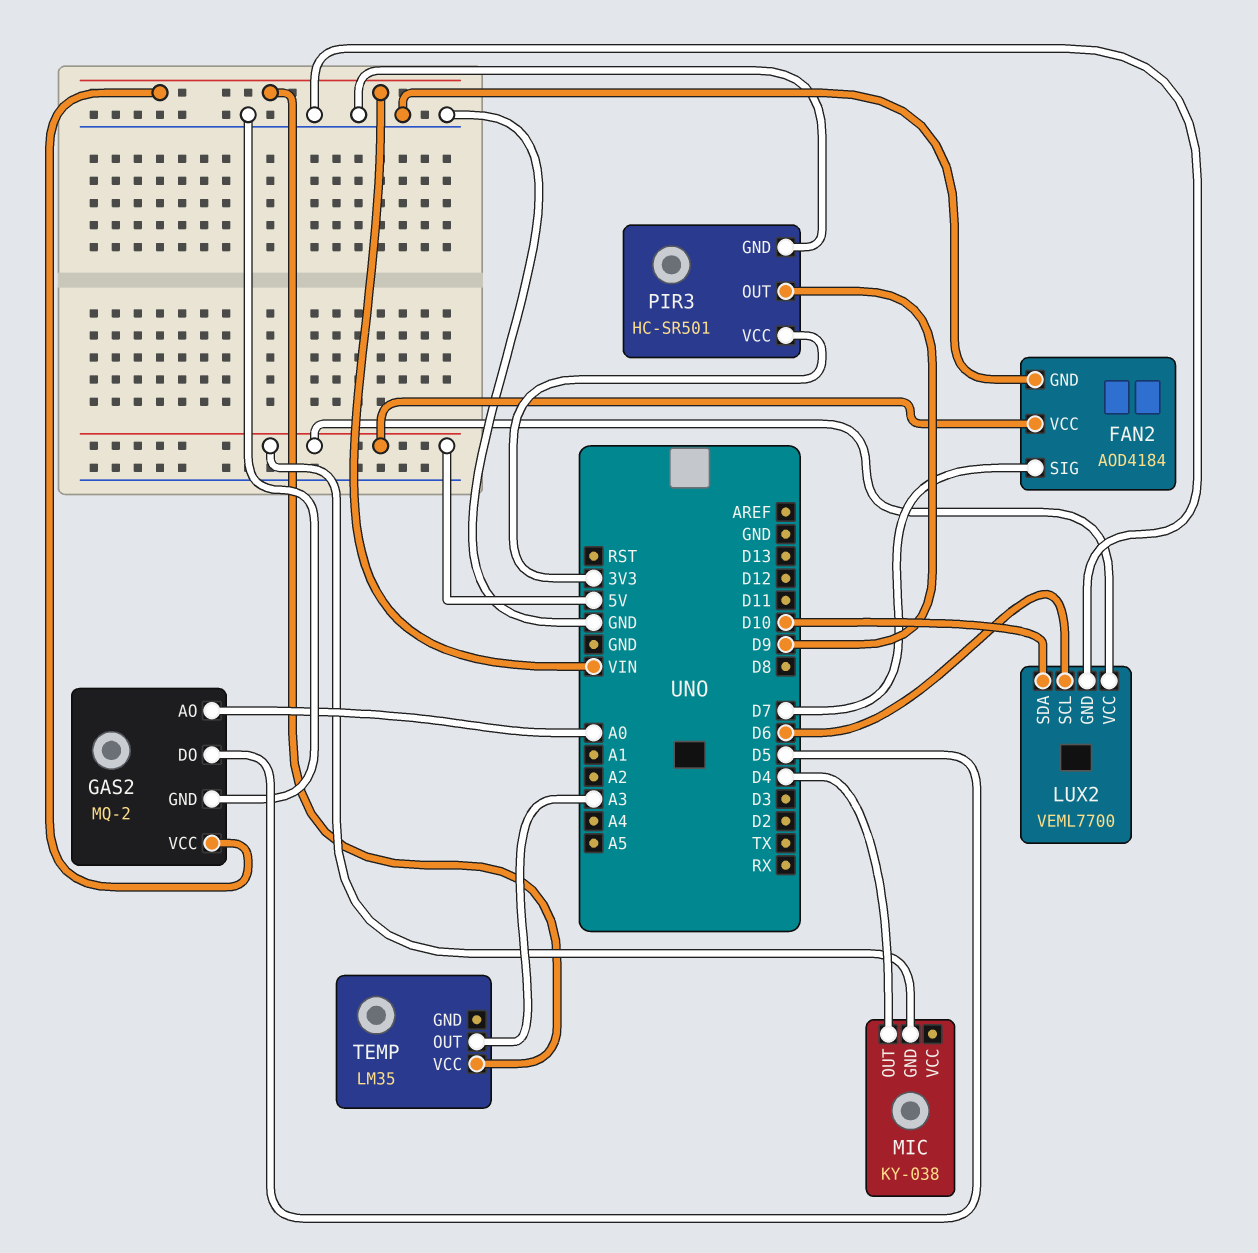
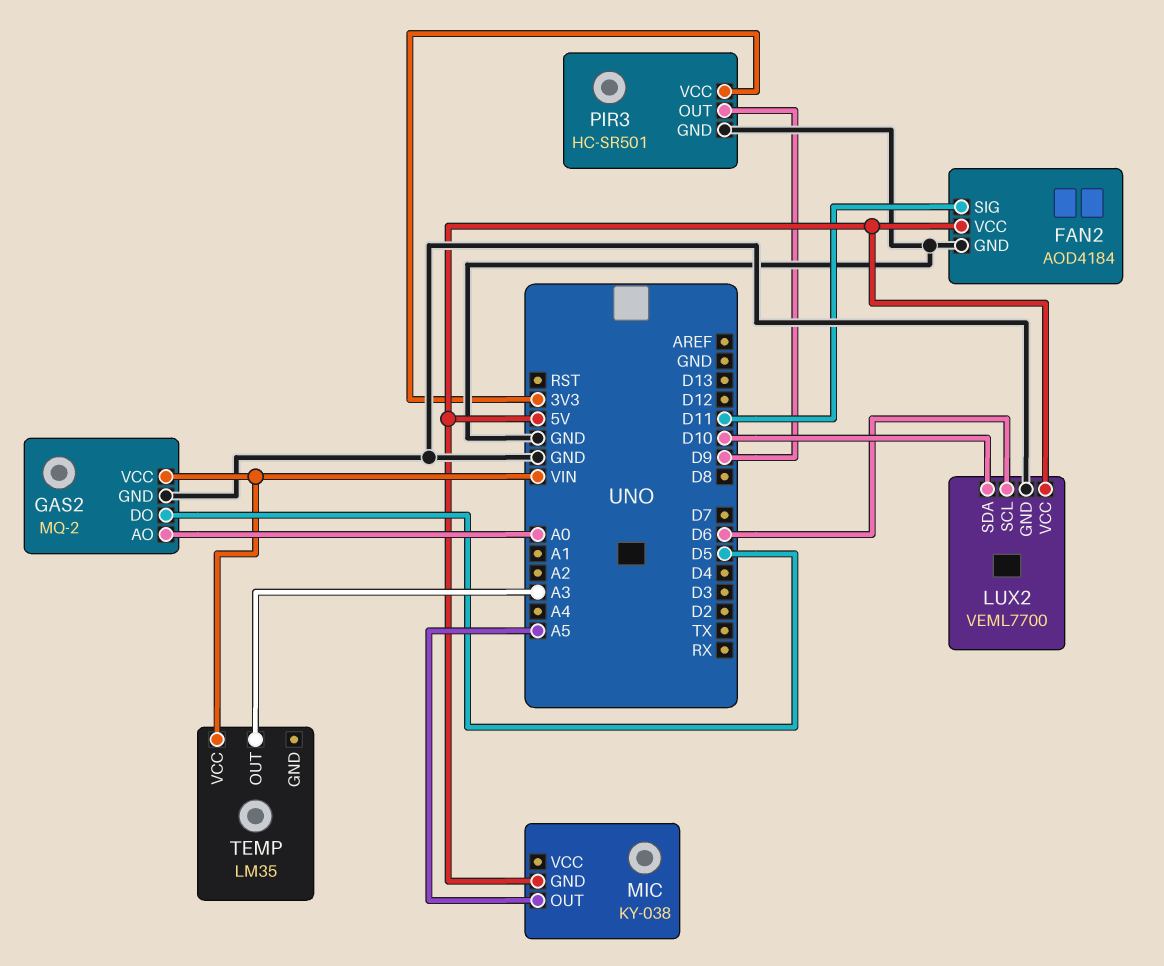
FAN2 pin SIG: D7 -> D11
MIC pin OUT: D4 -> A5

